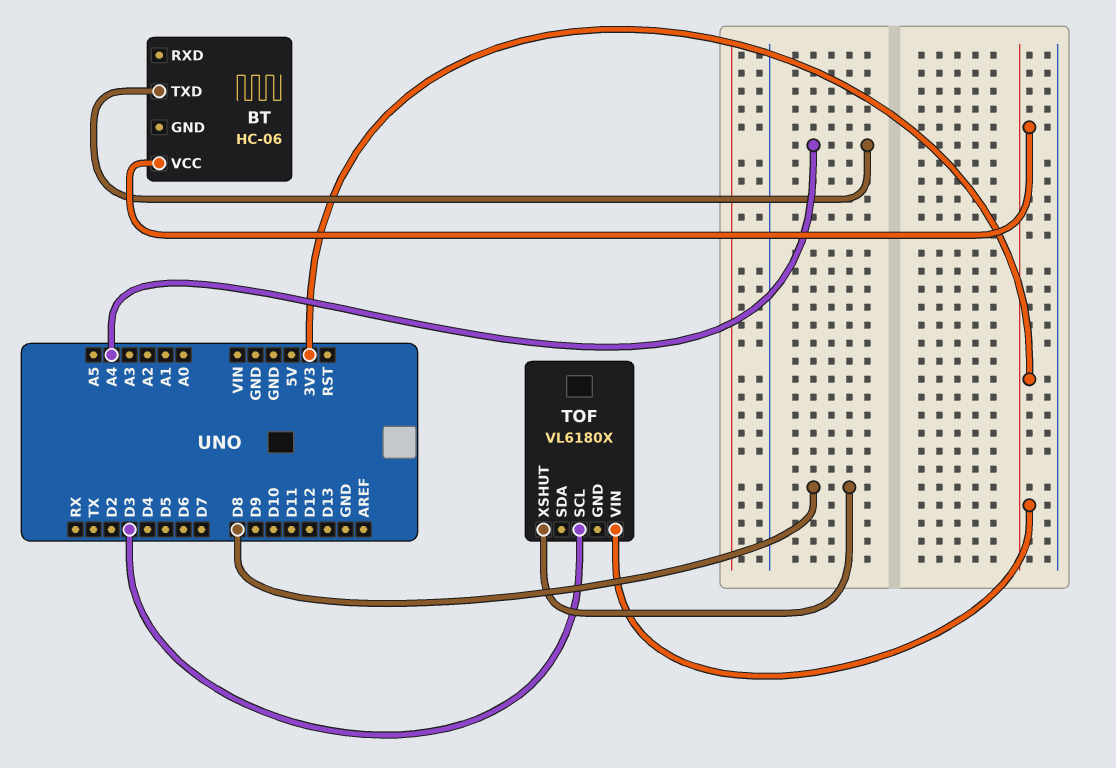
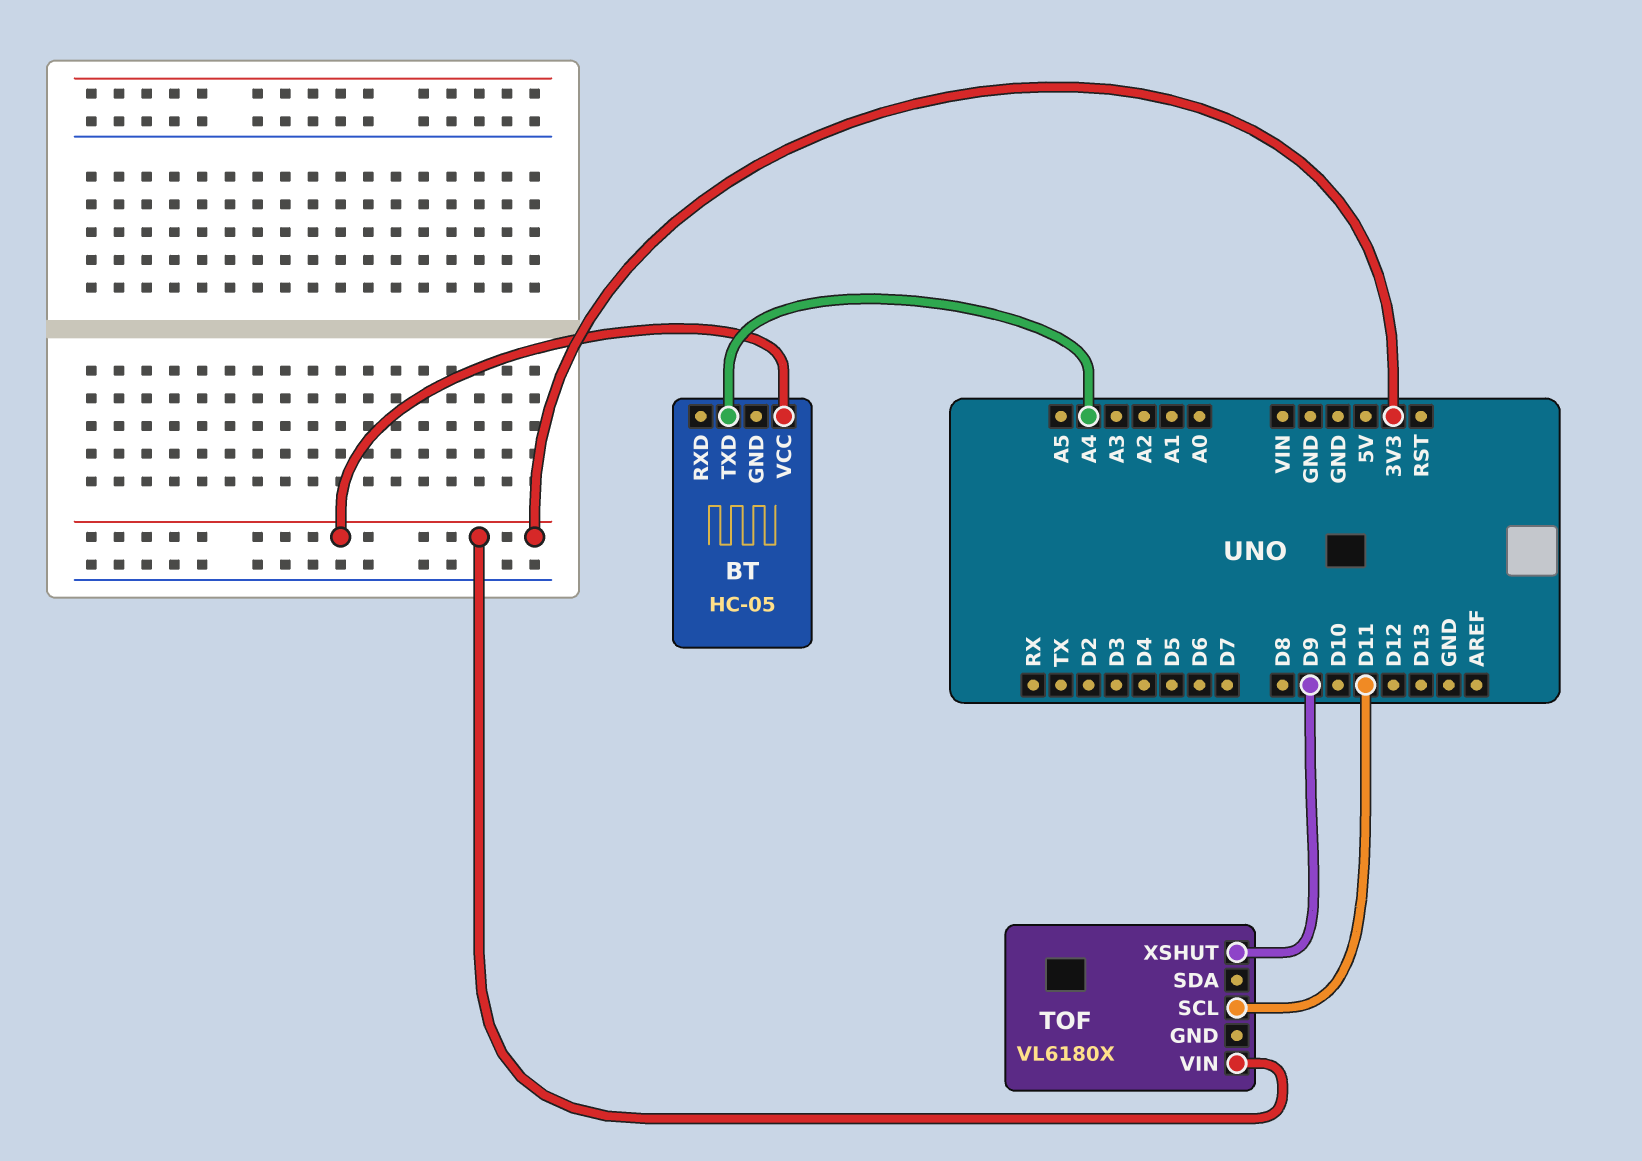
BT: HC-06 -> HC-05
TOF pin SCL: D3 -> D11
TOF pin XSHUT: D8 -> D9

